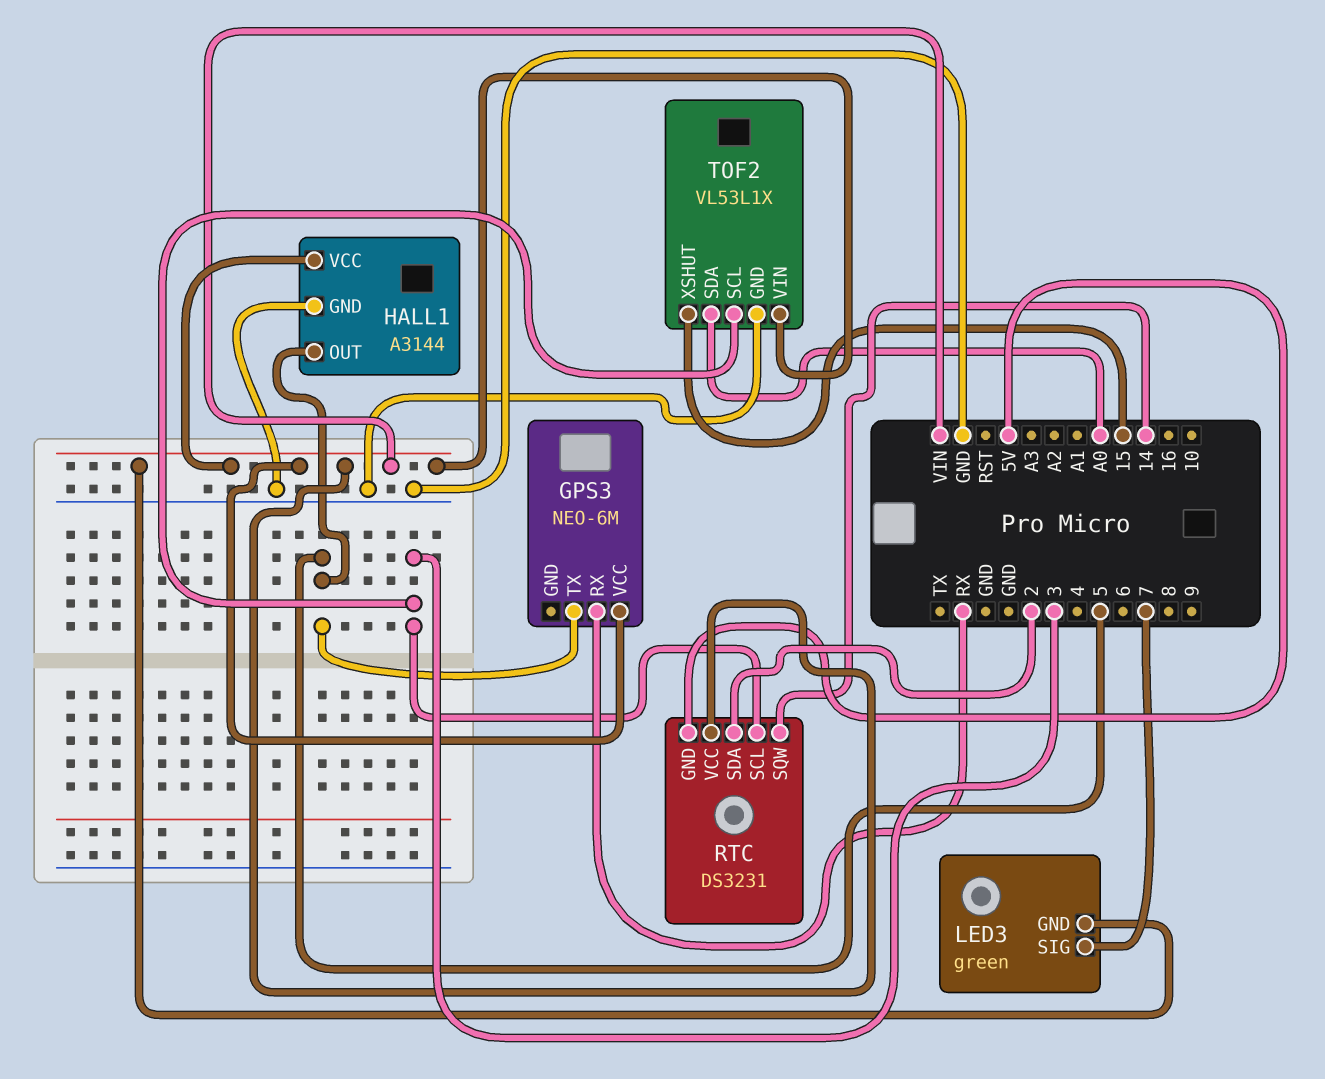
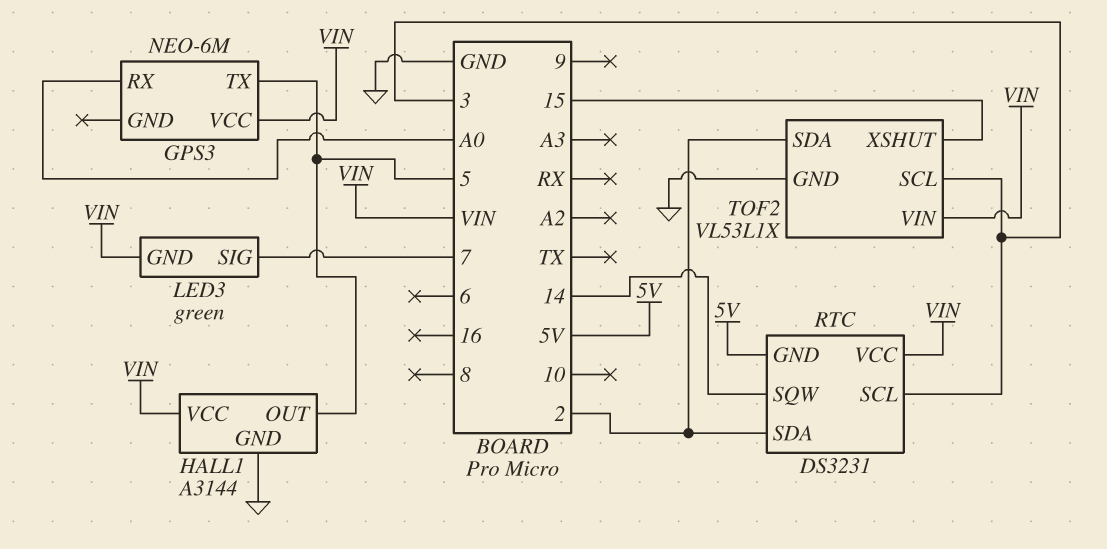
GPS3 pin RX: RX -> A0
TOF2 pin SDA: A0 -> 2

